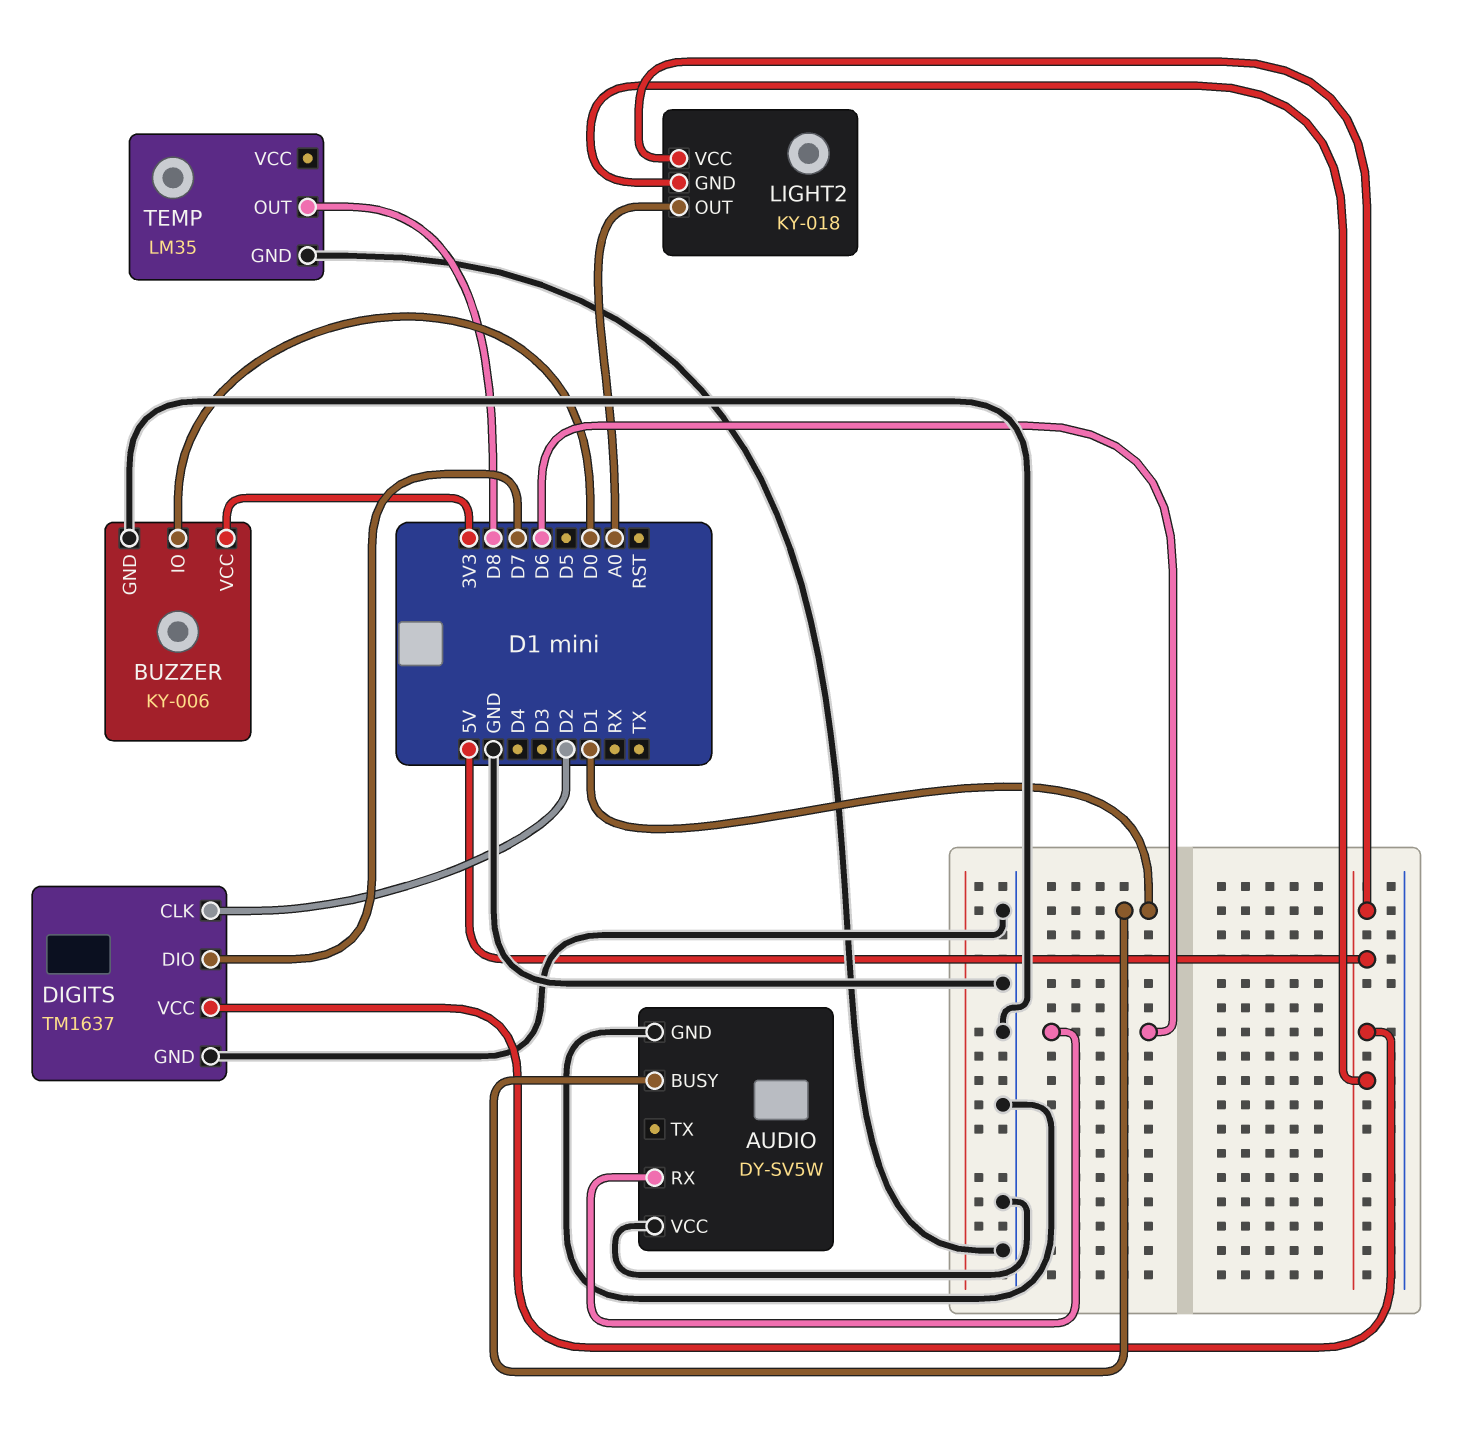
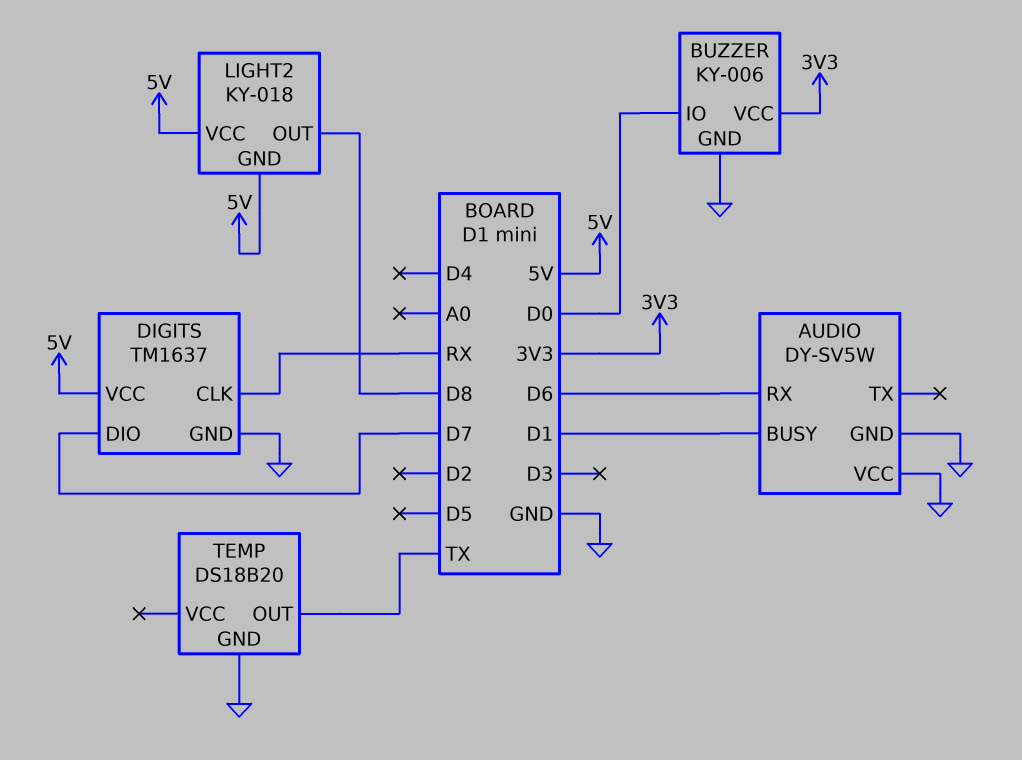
DIGITS pin CLK: D2 -> RX
LIGHT2 pin OUT: A0 -> D8
TEMP: LM35 -> DS18B20
TEMP pin OUT: D8 -> TX

